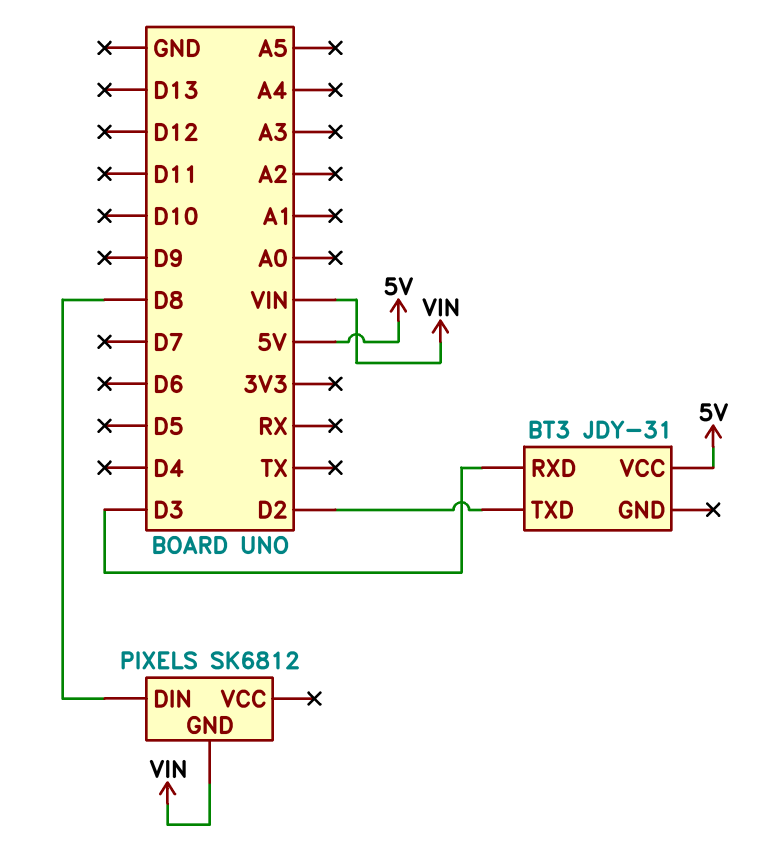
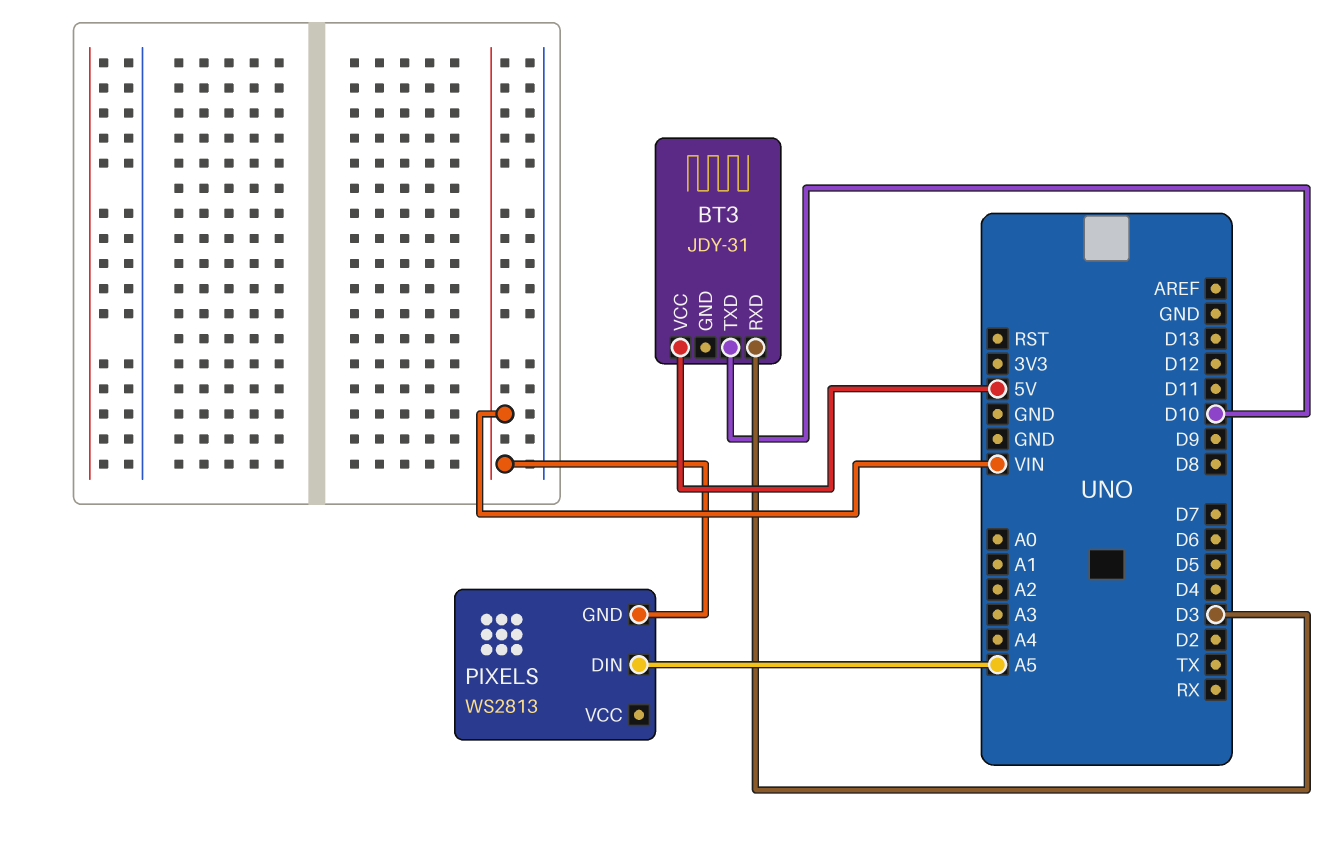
BT3 pin TXD: D2 -> D10
PIXELS: SK6812 -> WS2813
PIXELS pin DIN: D8 -> A5

